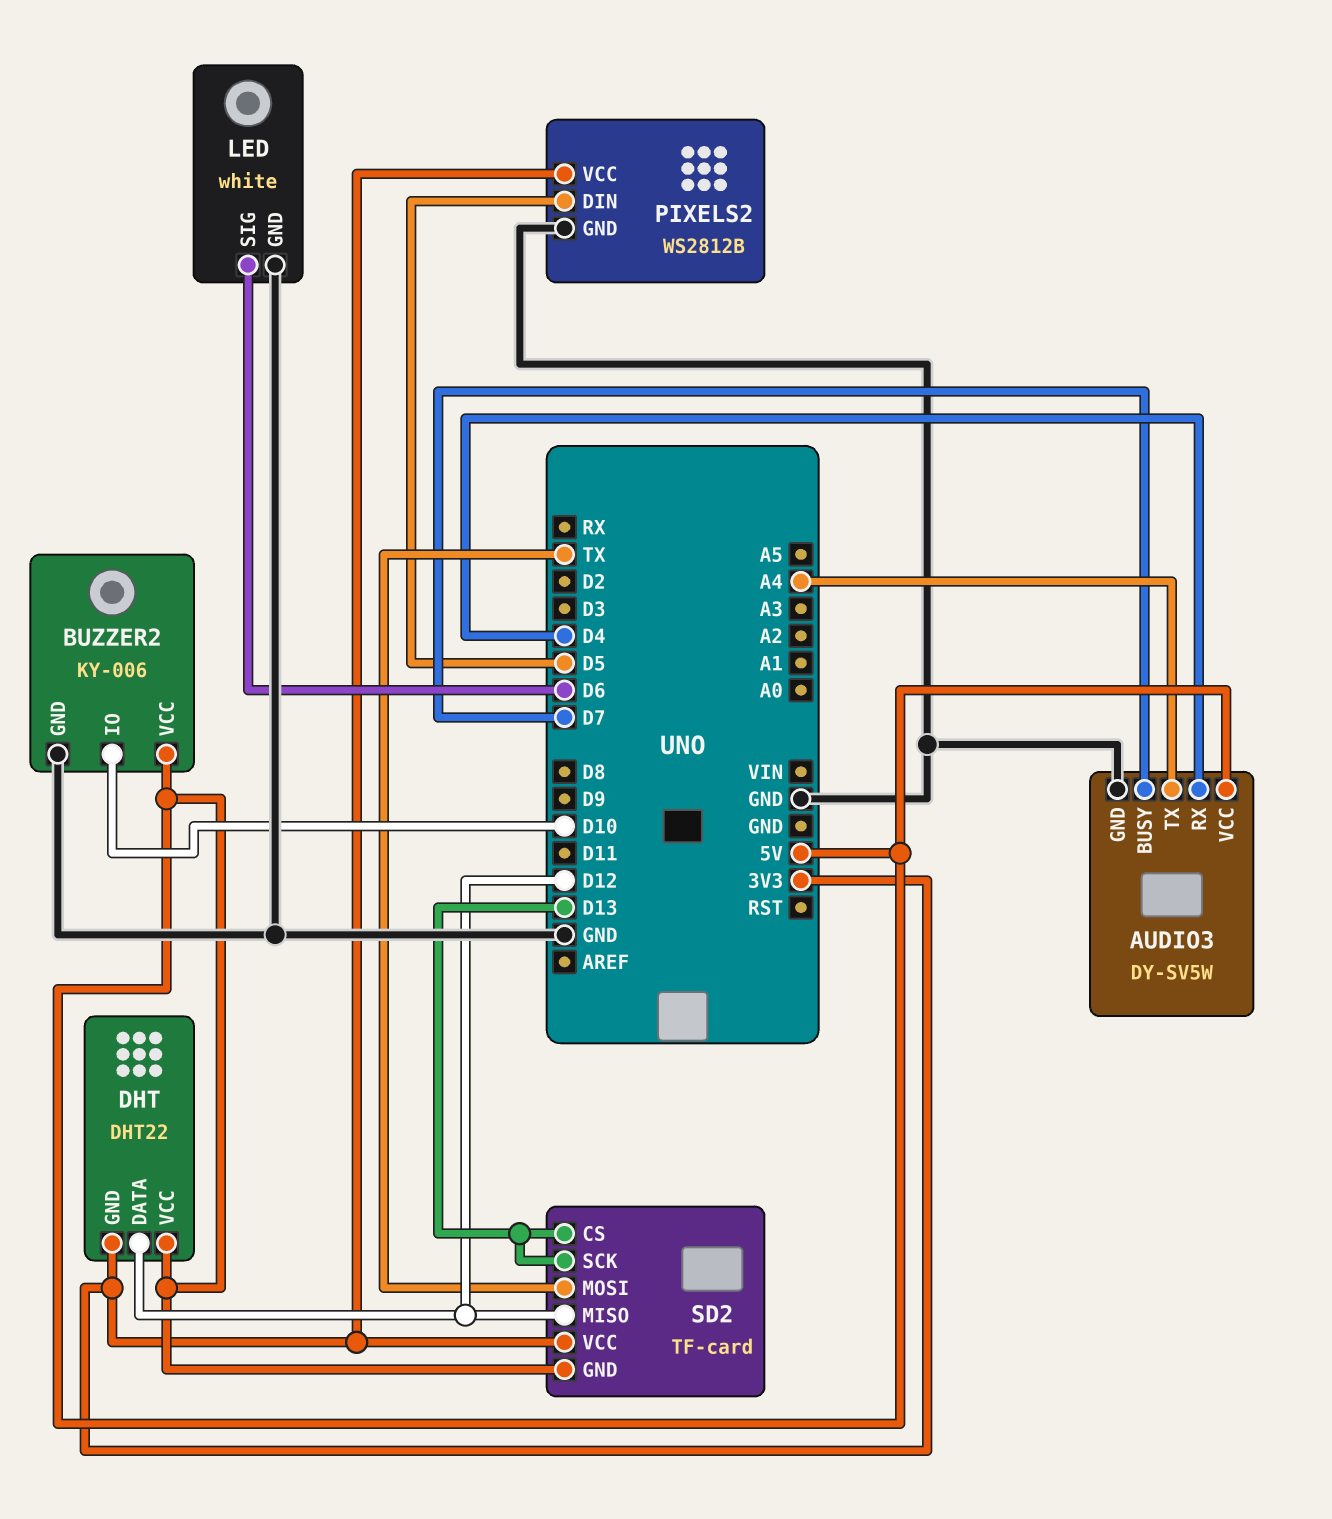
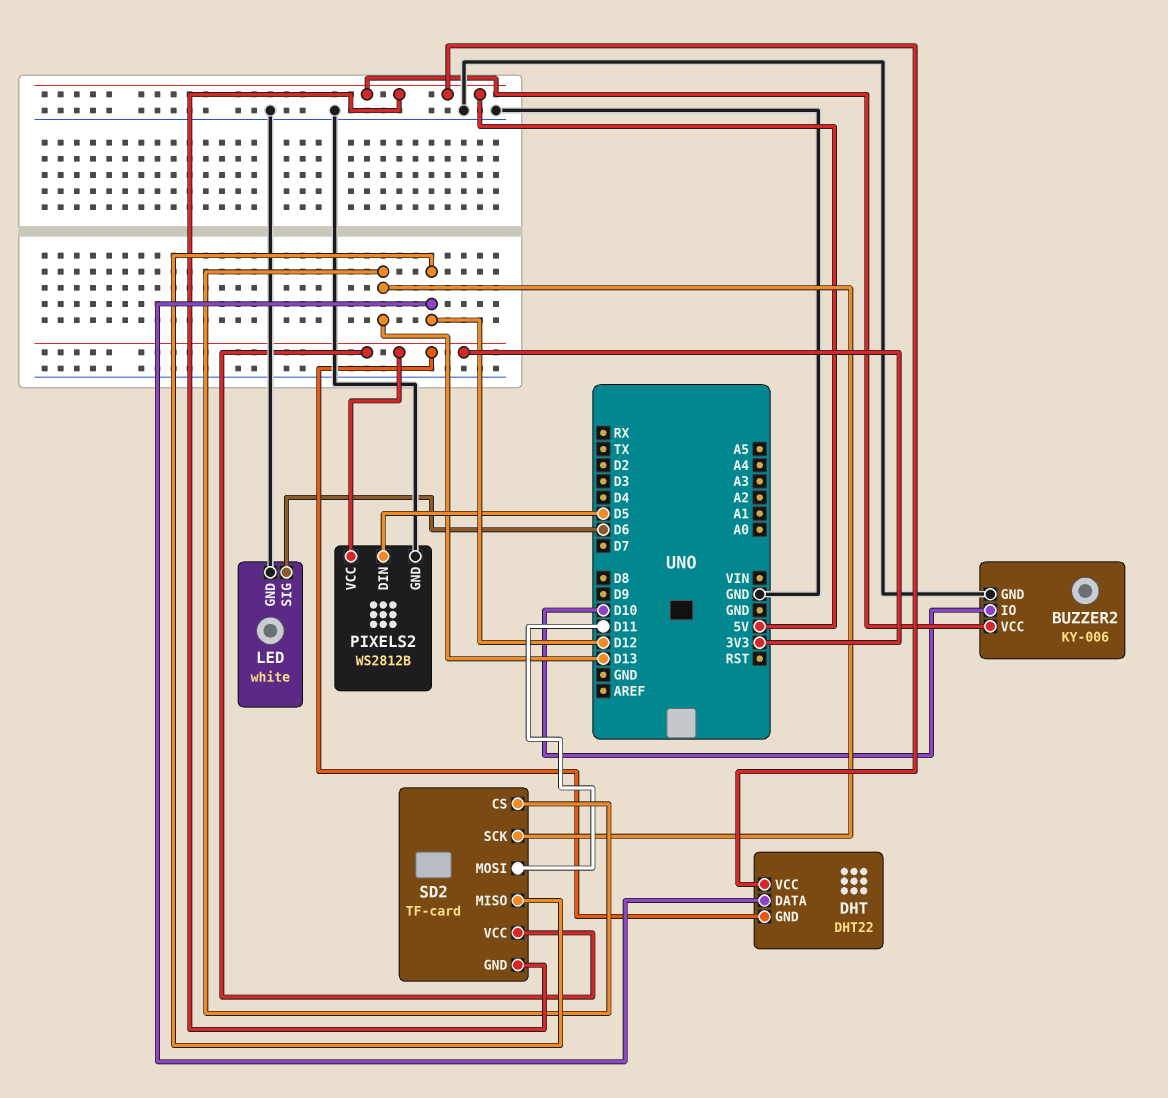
AUDIO3: DY-SV5W -> none
AUDIO3 pin BUSY: D7 -> none
AUDIO3 pin GND: GND -> none
AUDIO3 pin RX: D4 -> none
AUDIO3 pin TX: A4 -> none
AUDIO3 pin VCC: 5V -> none
SD2 pin MOSI: TX -> D11

